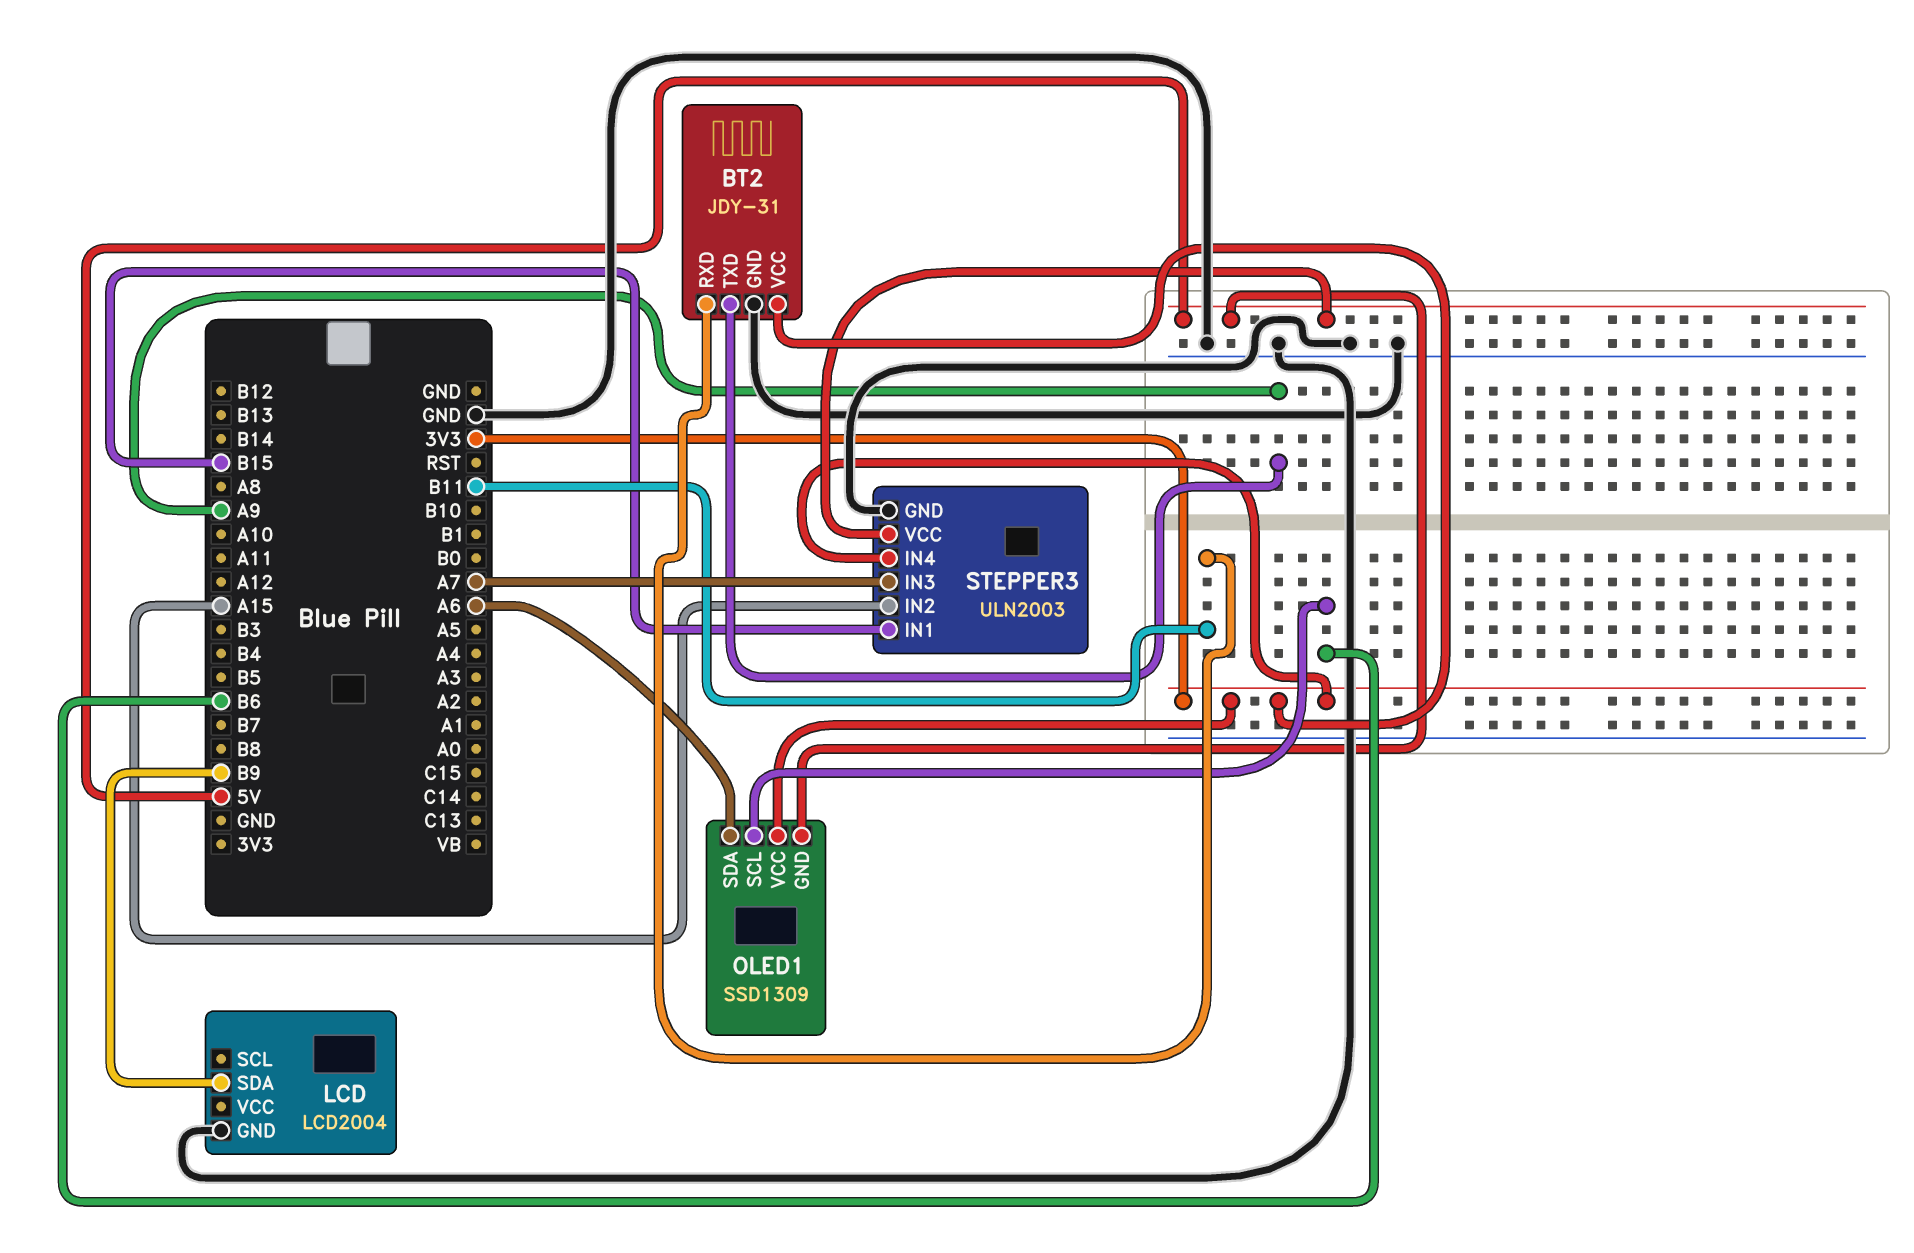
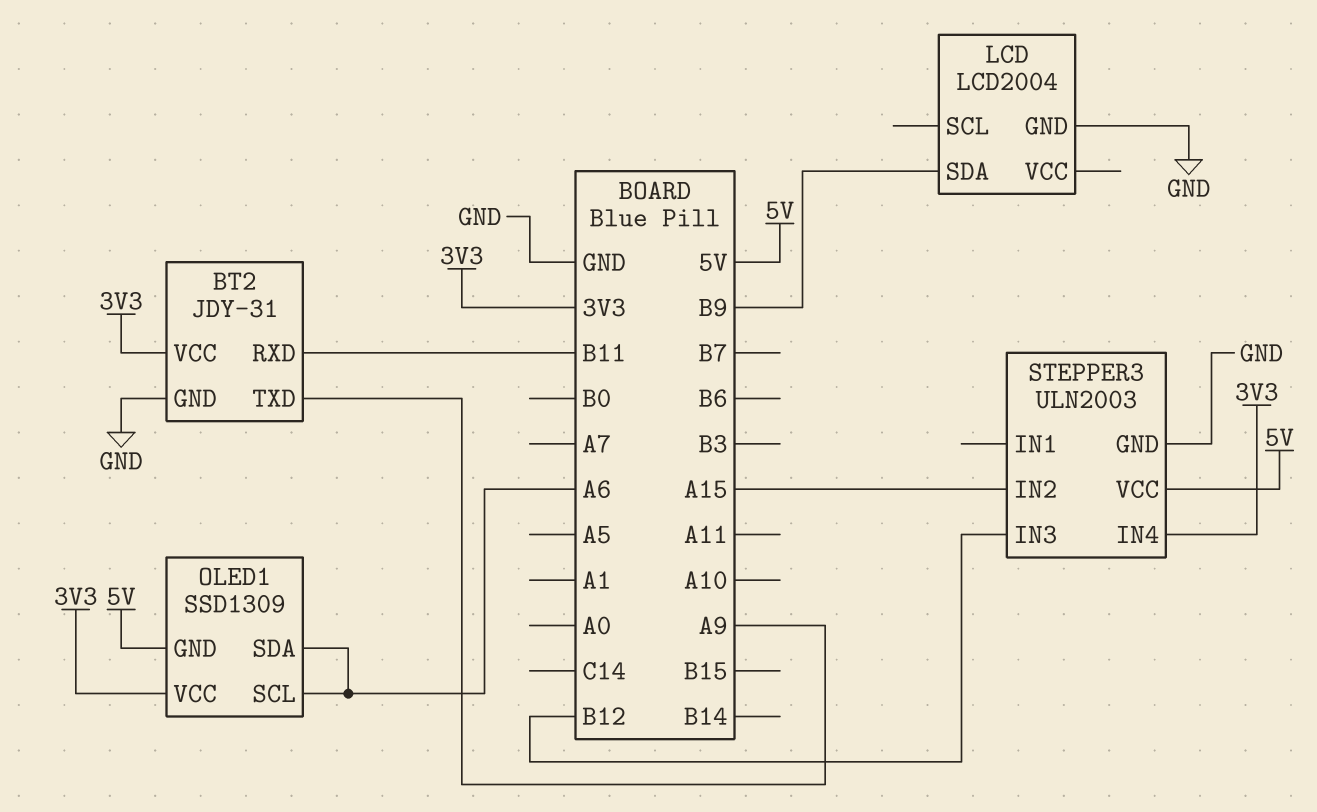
OLED1 pin SCL: B6 -> A6
STEPPER3 pin IN1: B15 -> none
STEPPER3 pin IN3: A7 -> B12

